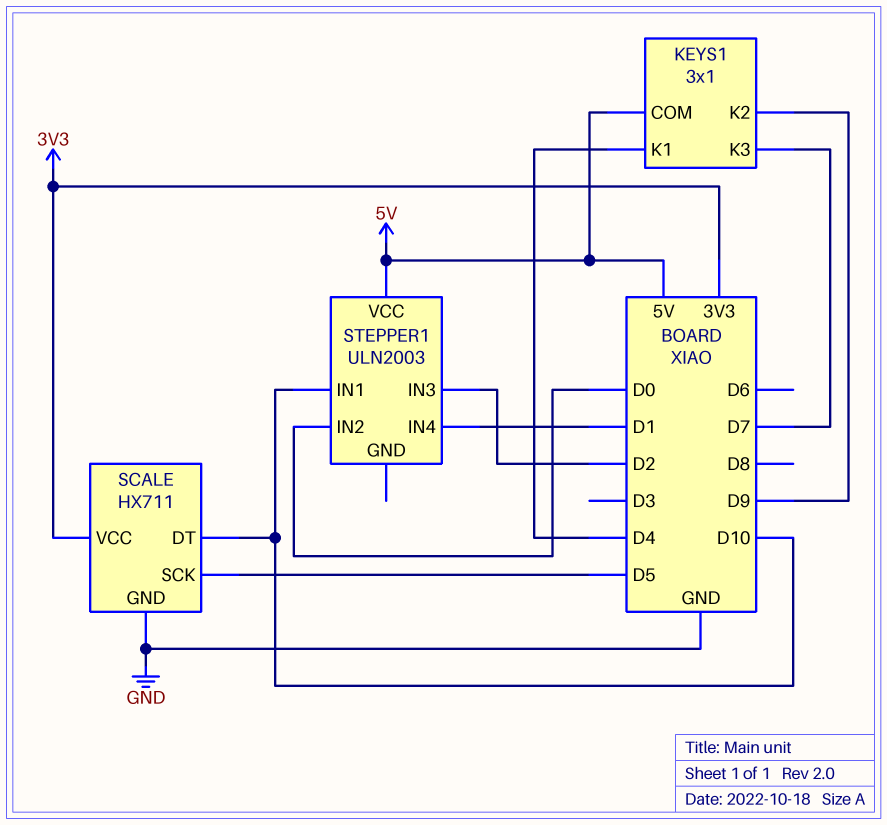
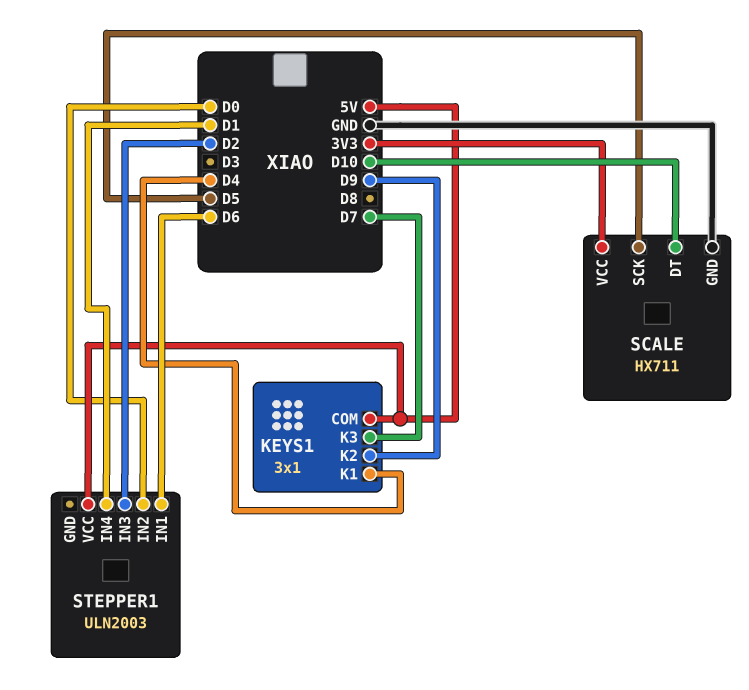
STEPPER1 pin IN1: D10 -> D6

